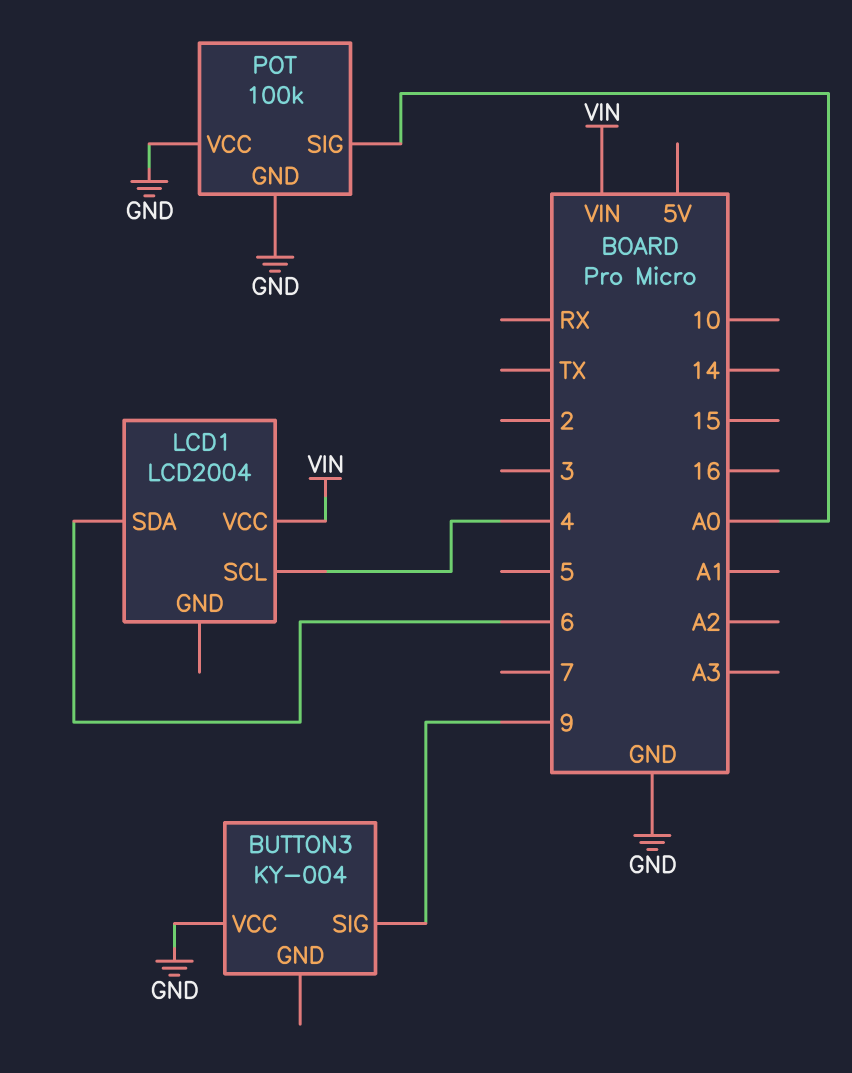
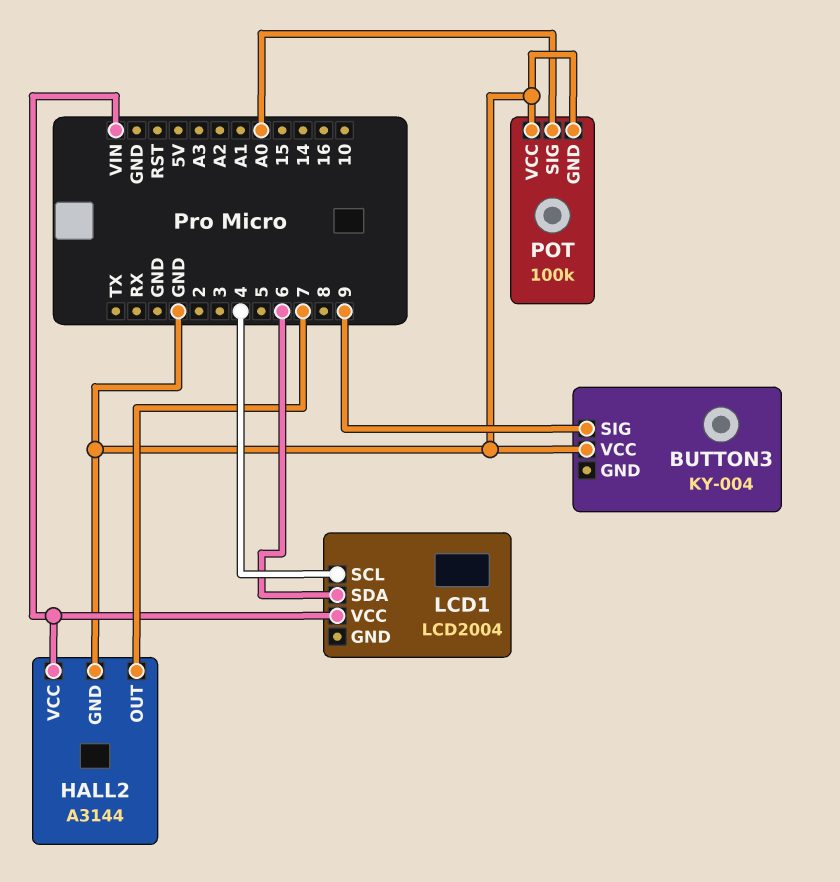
HALL2: none -> A3144
HALL2 pin GND: none -> GND
HALL2 pin OUT: none -> 7
HALL2 pin VCC: none -> VIN

